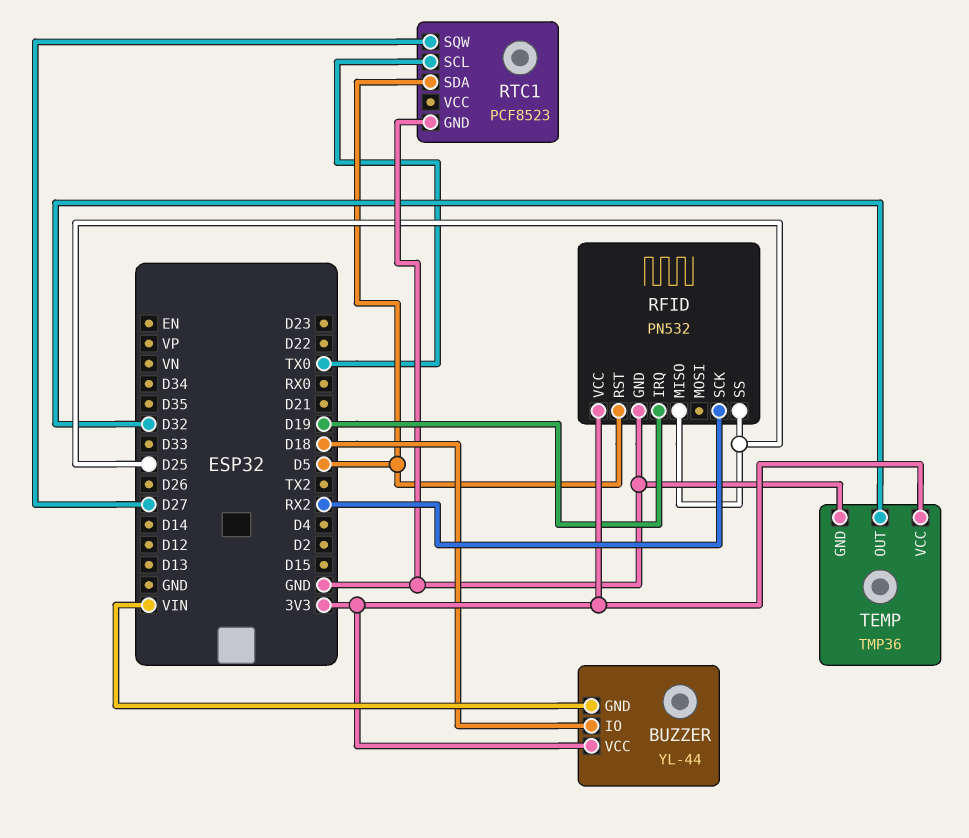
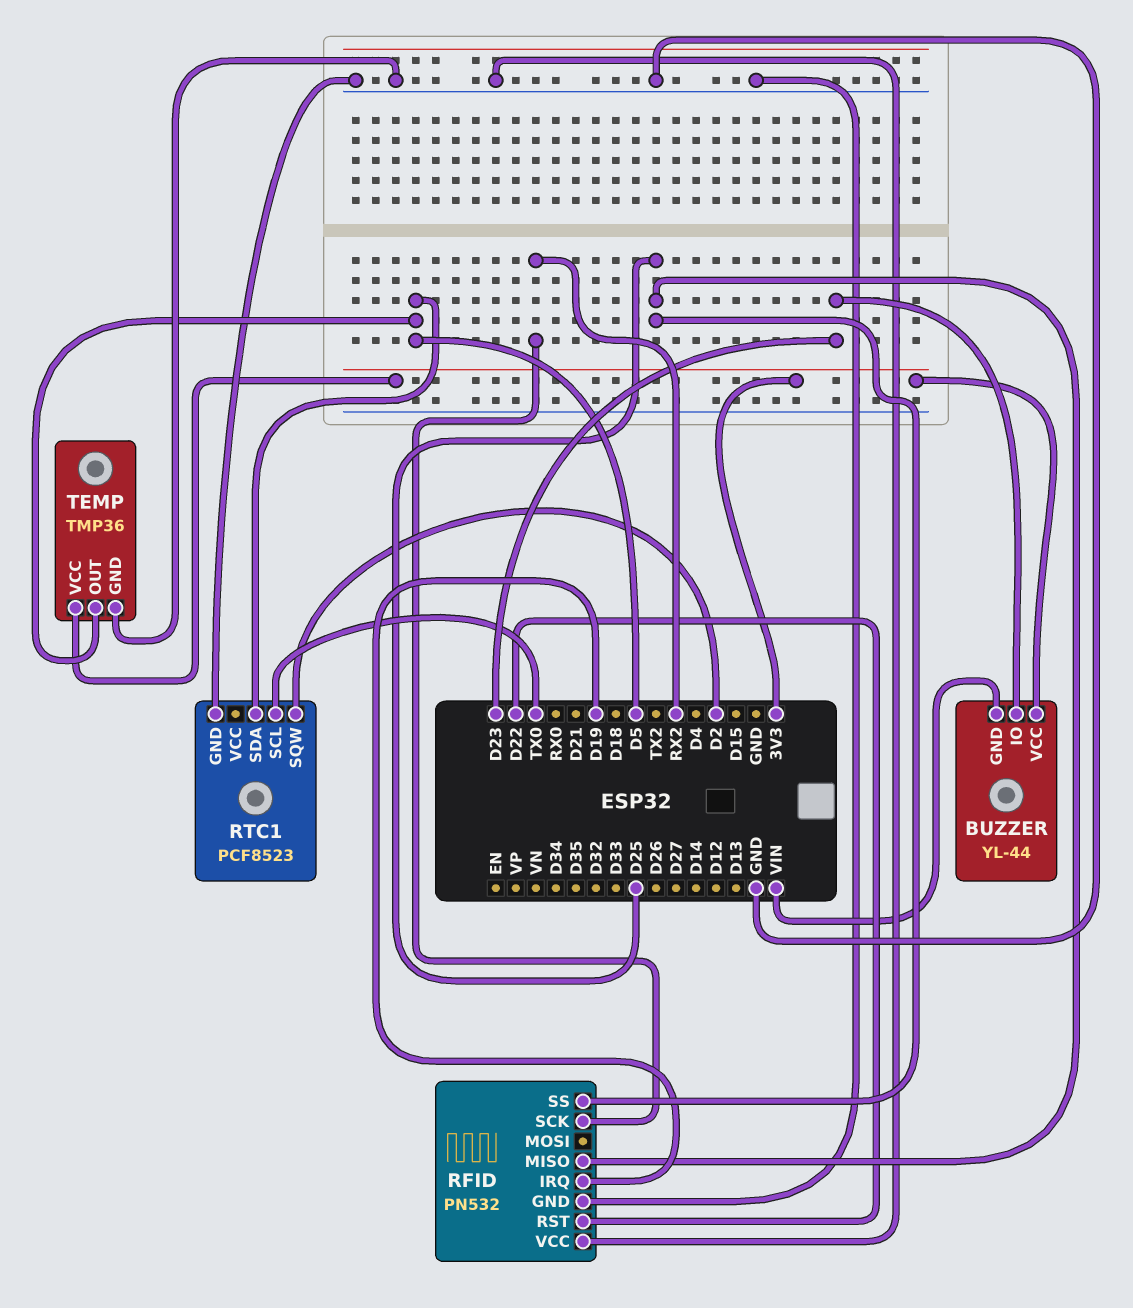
BUZZER pin IO: D18 -> D23
RFID pin RST: D5 -> D22
RFID pin VCC: 3V3 -> GND
RTC1 pin SQW: D27 -> D2
TEMP pin OUT: D32 -> D5

